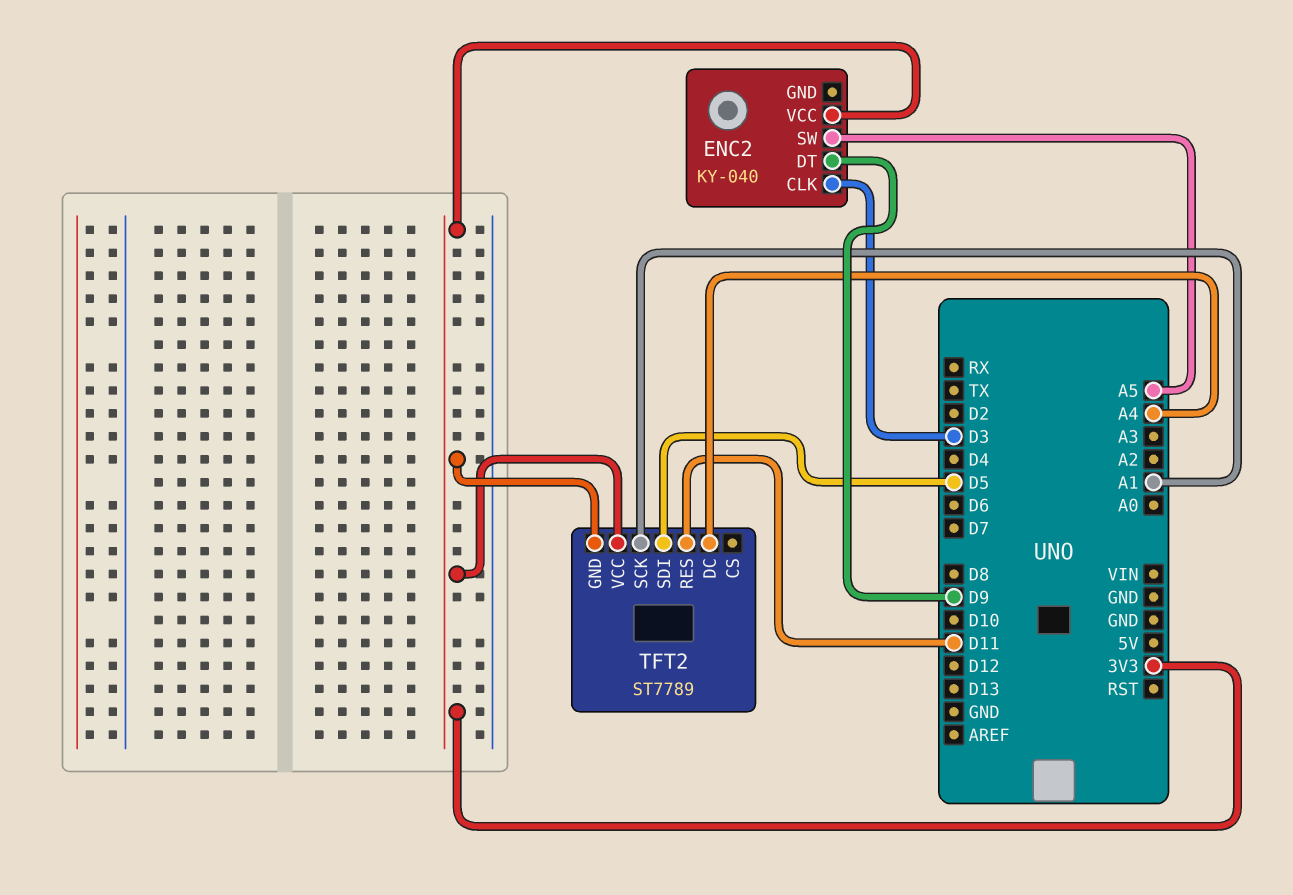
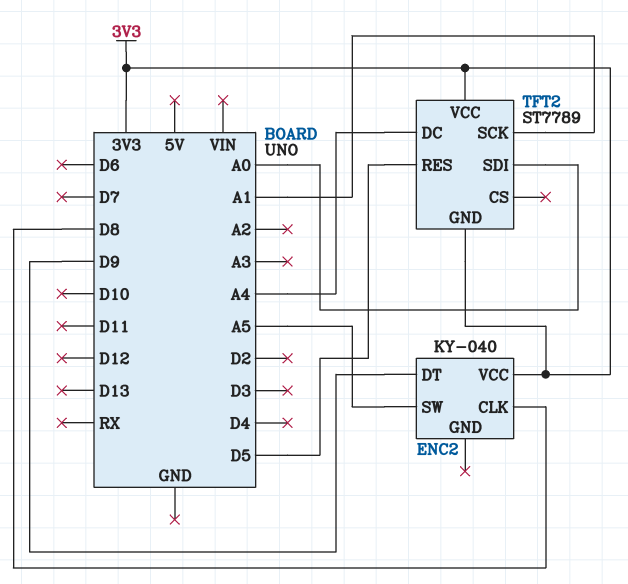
ENC2 pin CLK: D3 -> D8
TFT2 pin RES: D11 -> D5
TFT2 pin SDI: D5 -> A0

